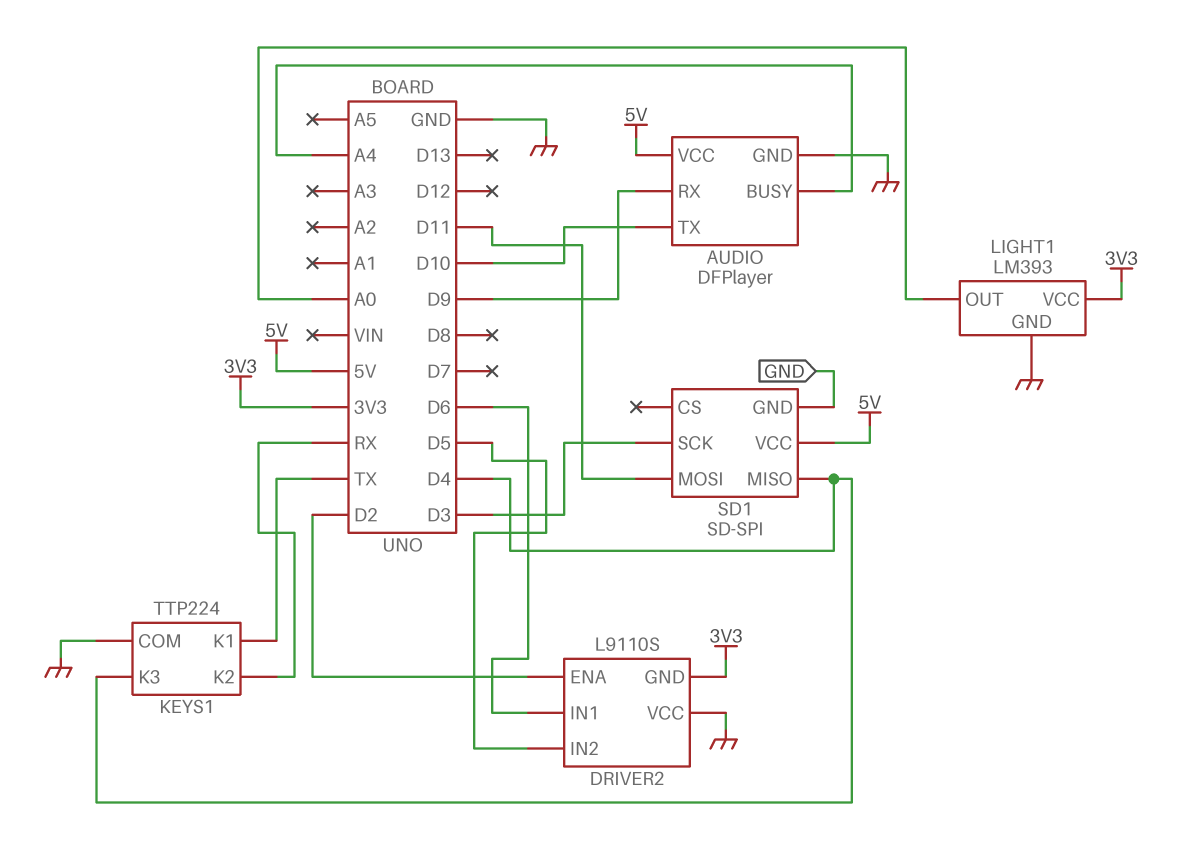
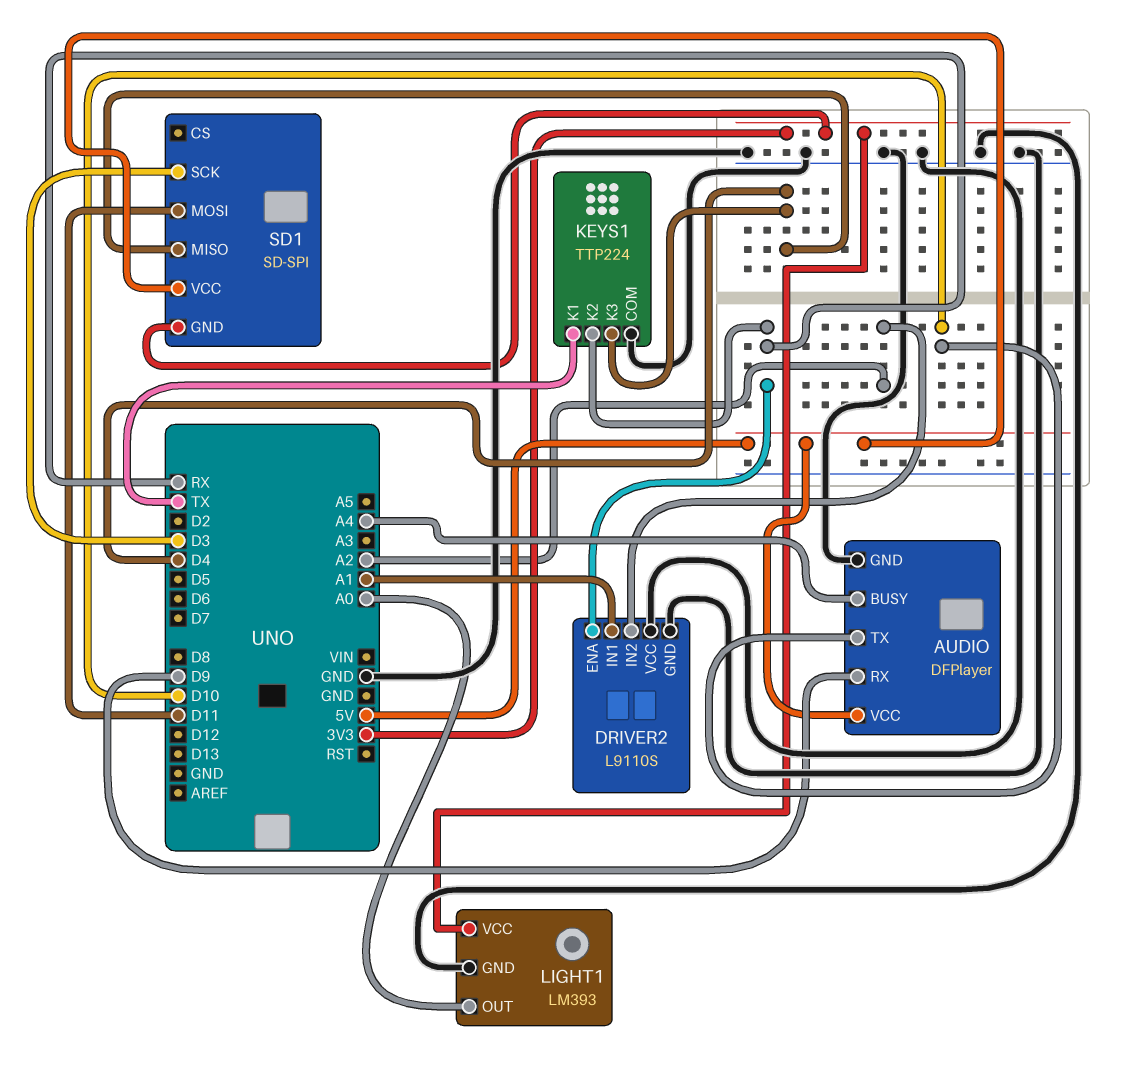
DRIVER2 pin ENA: D2 -> RX
DRIVER2 pin GND: 3V3 -> GND
DRIVER2 pin IN1: D6 -> A1
DRIVER2 pin IN2: D5 -> A2
SD1 pin GND: GND -> 3V3

